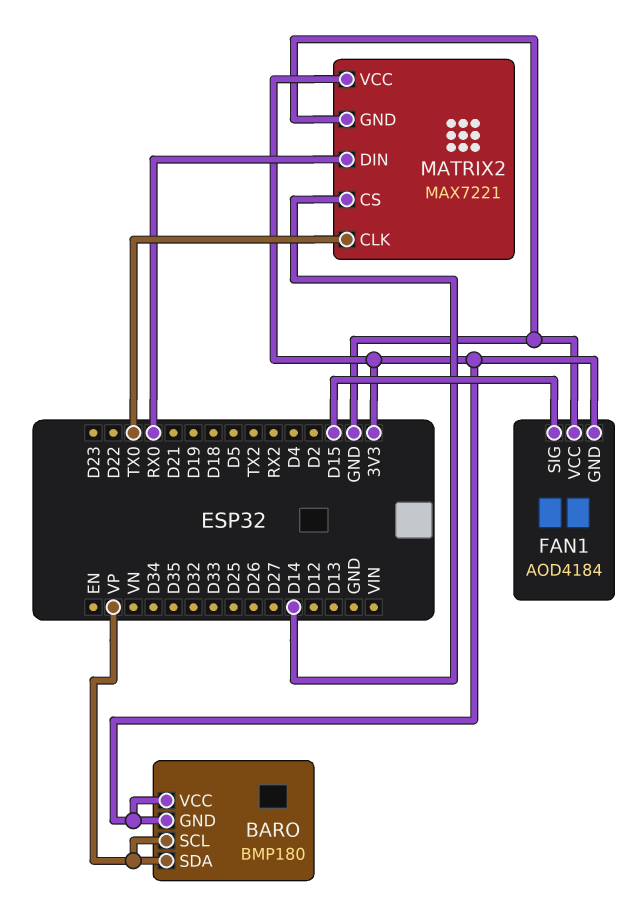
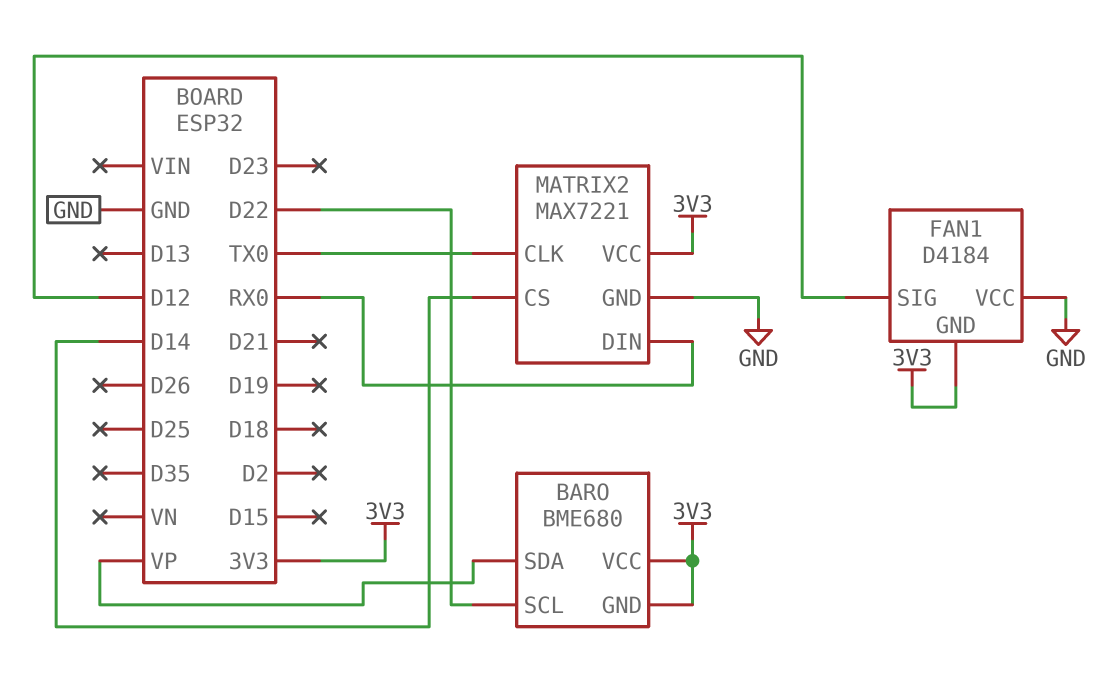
BARO: BMP180 -> BME680
BARO pin SCL: VP -> D22
FAN1: AOD4184 -> D4184
FAN1 pin SIG: D15 -> D12

